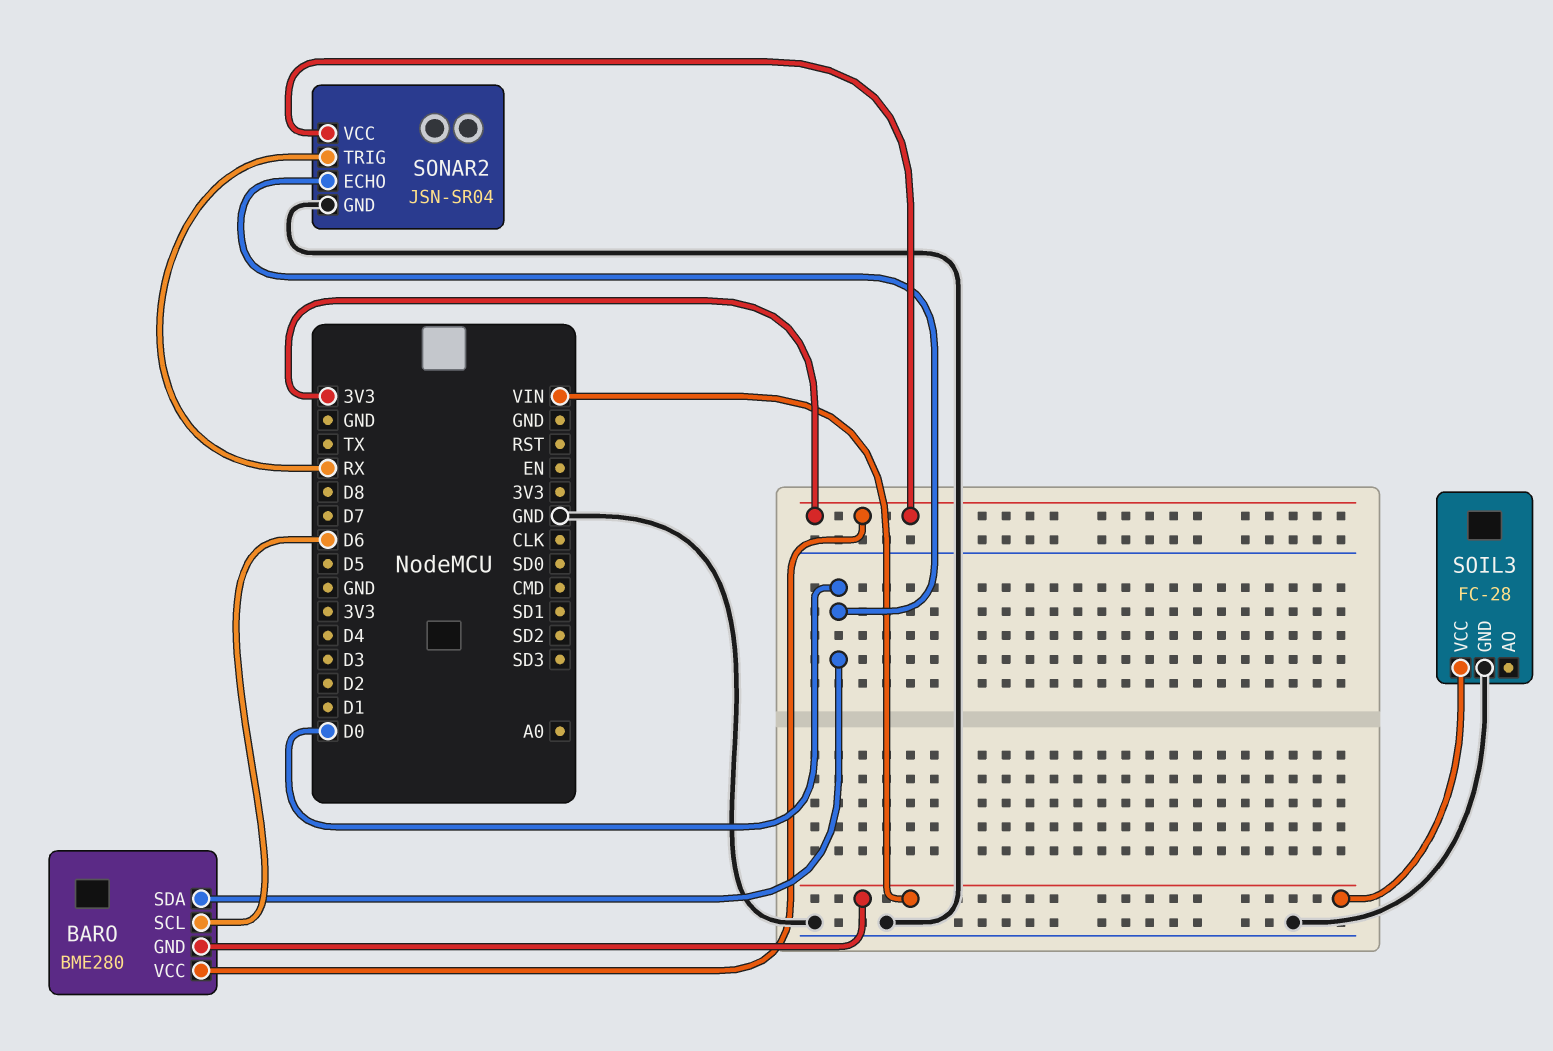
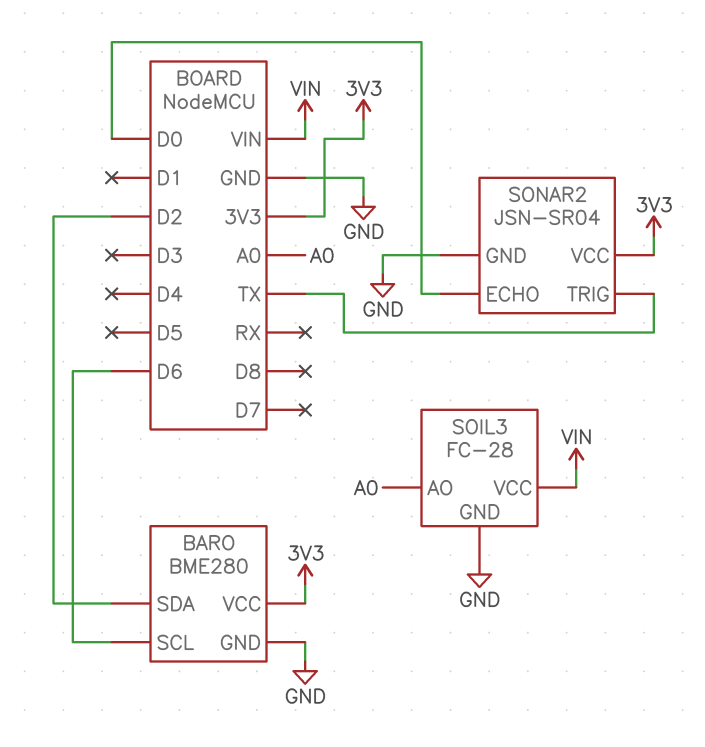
BARO pin GND: VIN -> GND
BARO pin SDA: D0 -> D2
SOIL3 pin AO: none -> A0
SONAR2 pin TRIG: RX -> TX

